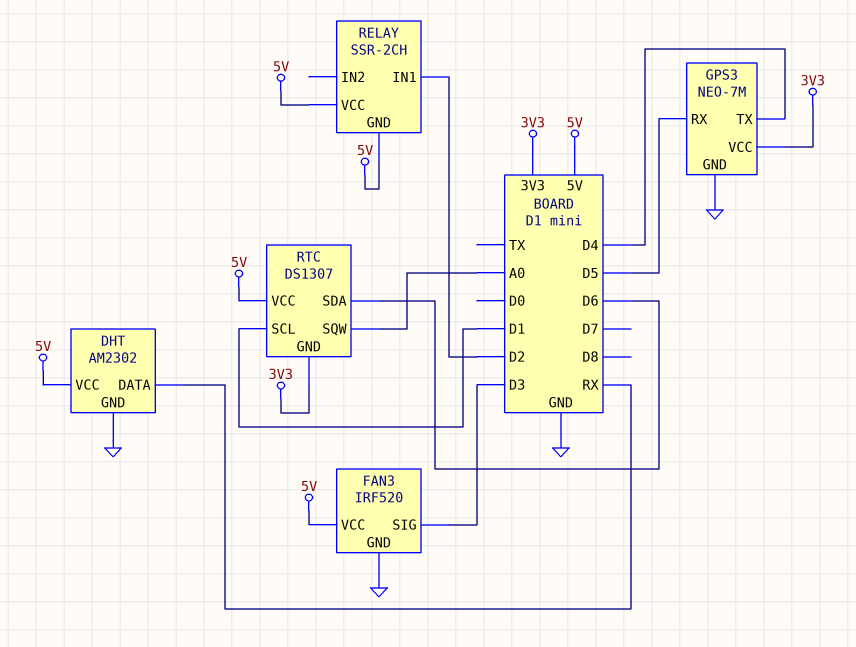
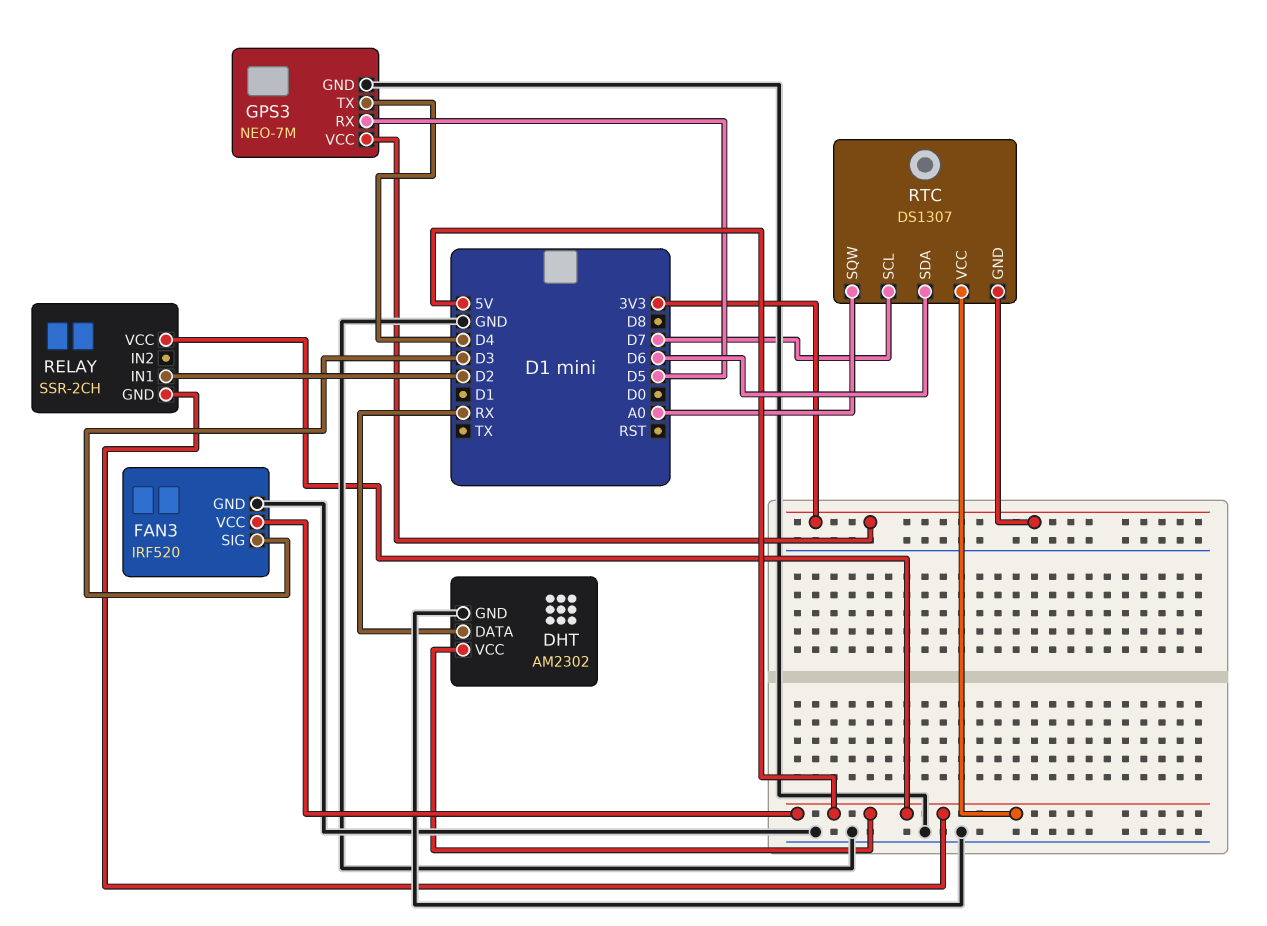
RTC pin SCL: D1 -> D7

